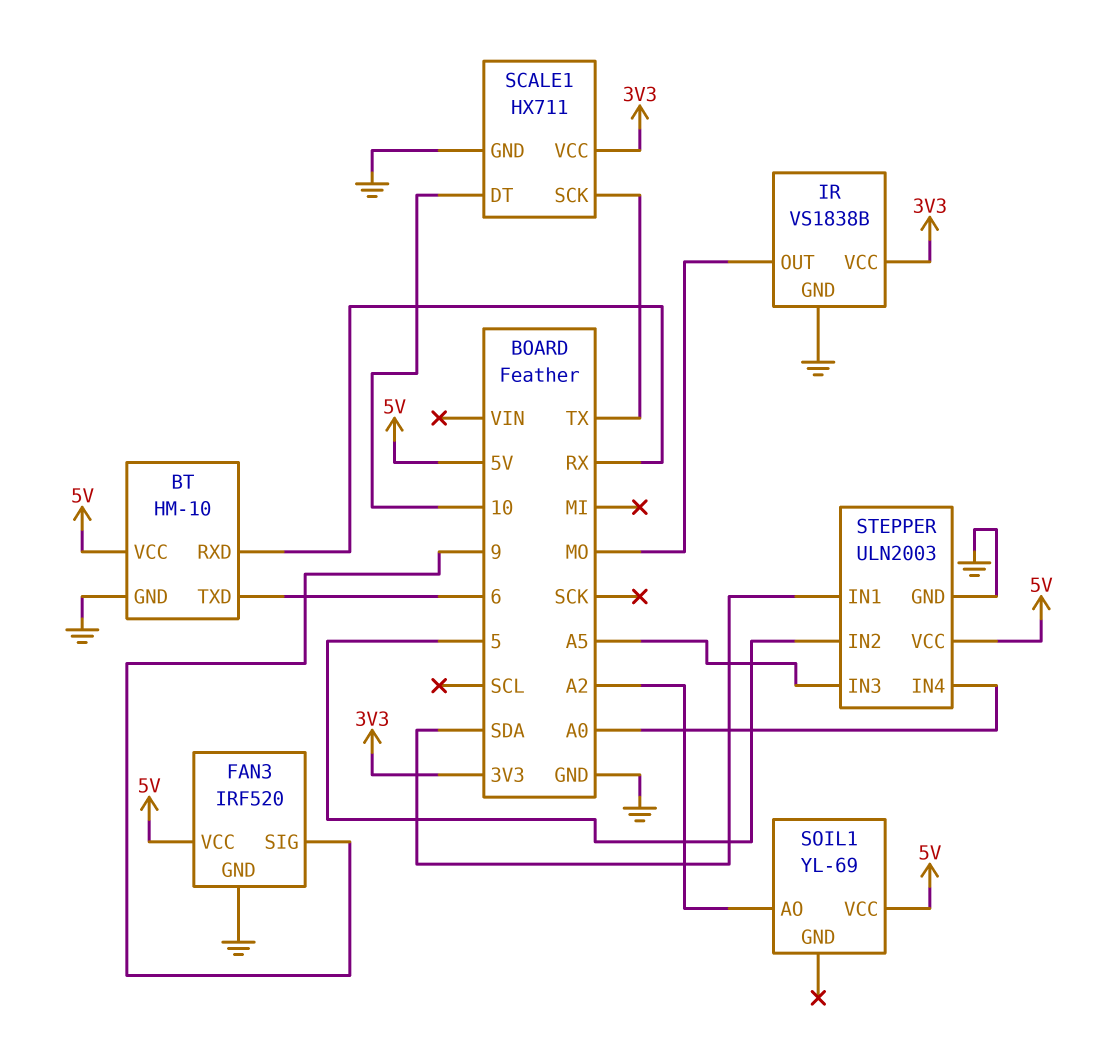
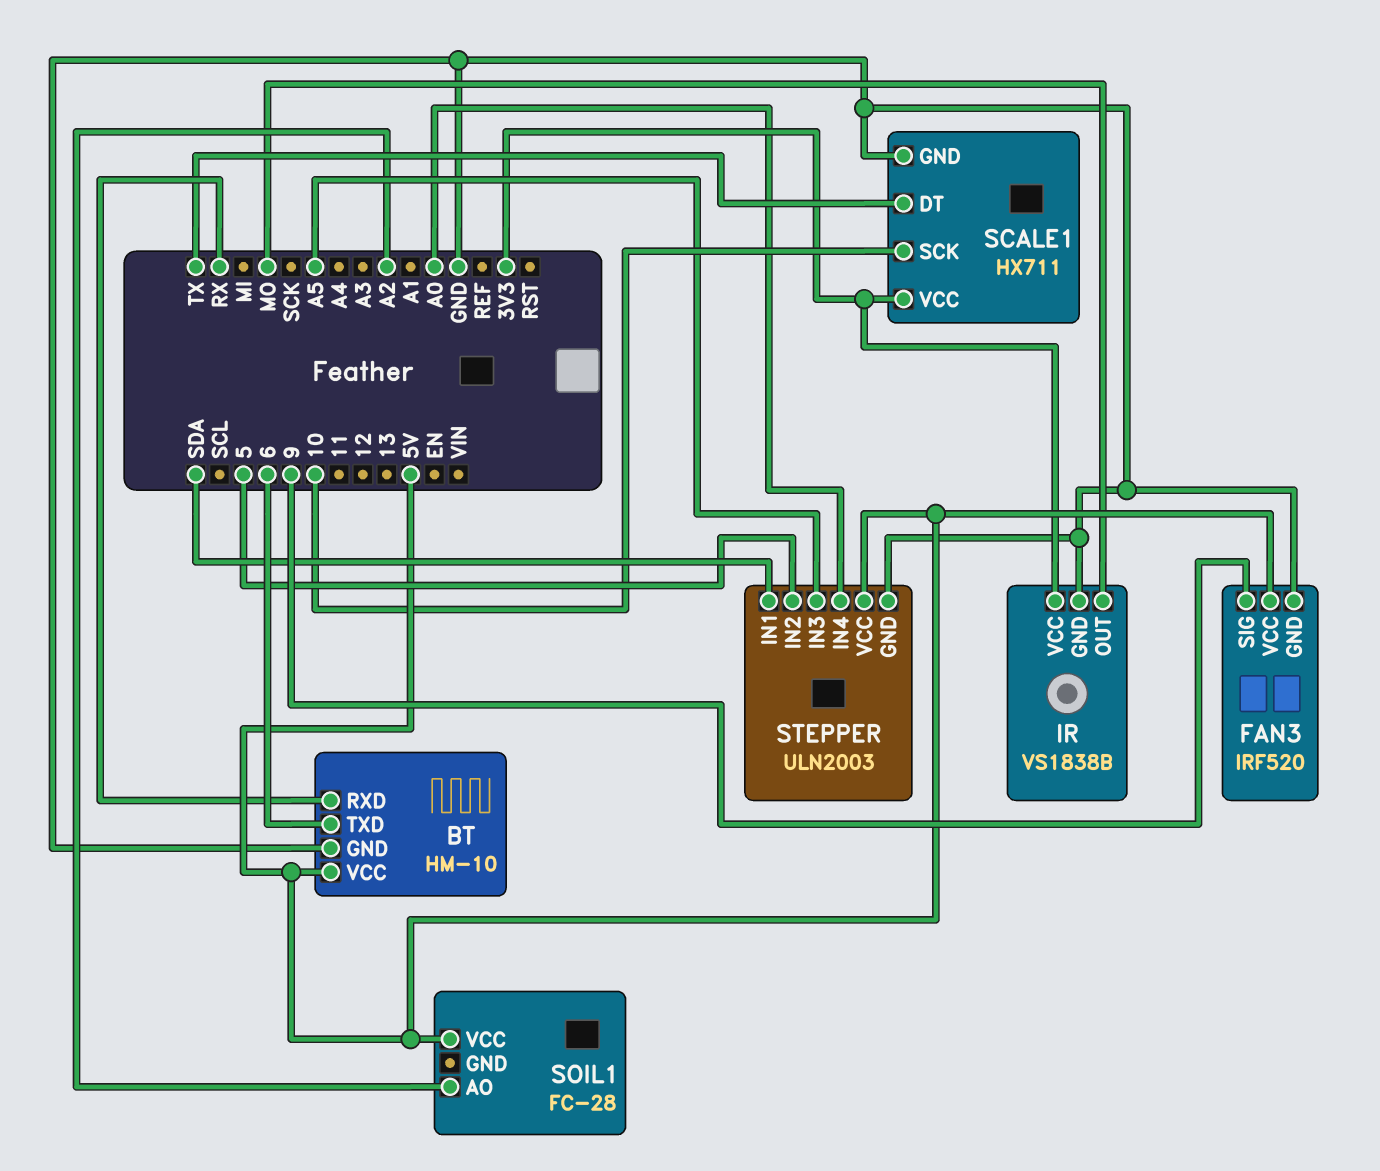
SCALE1 pin DT: 10 -> TX
SCALE1 pin SCK: TX -> 10
SOIL1: YL-69 -> FC-28

